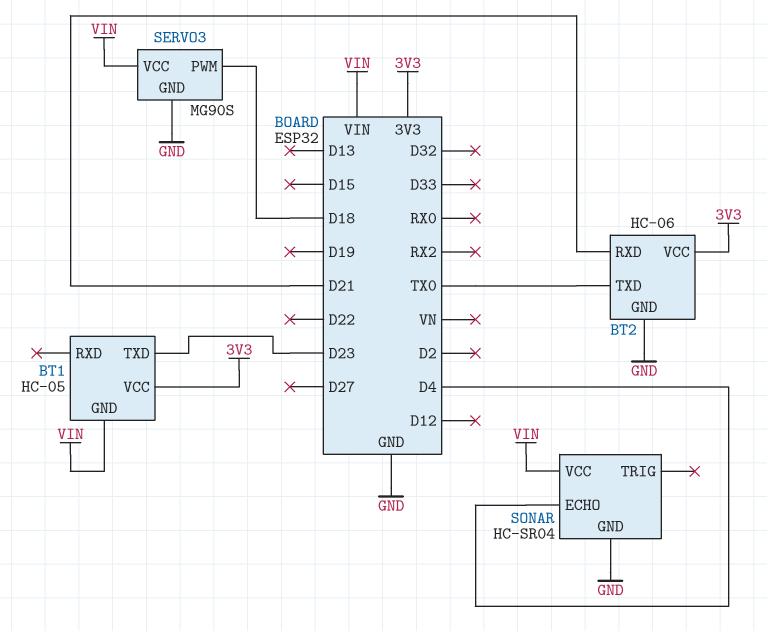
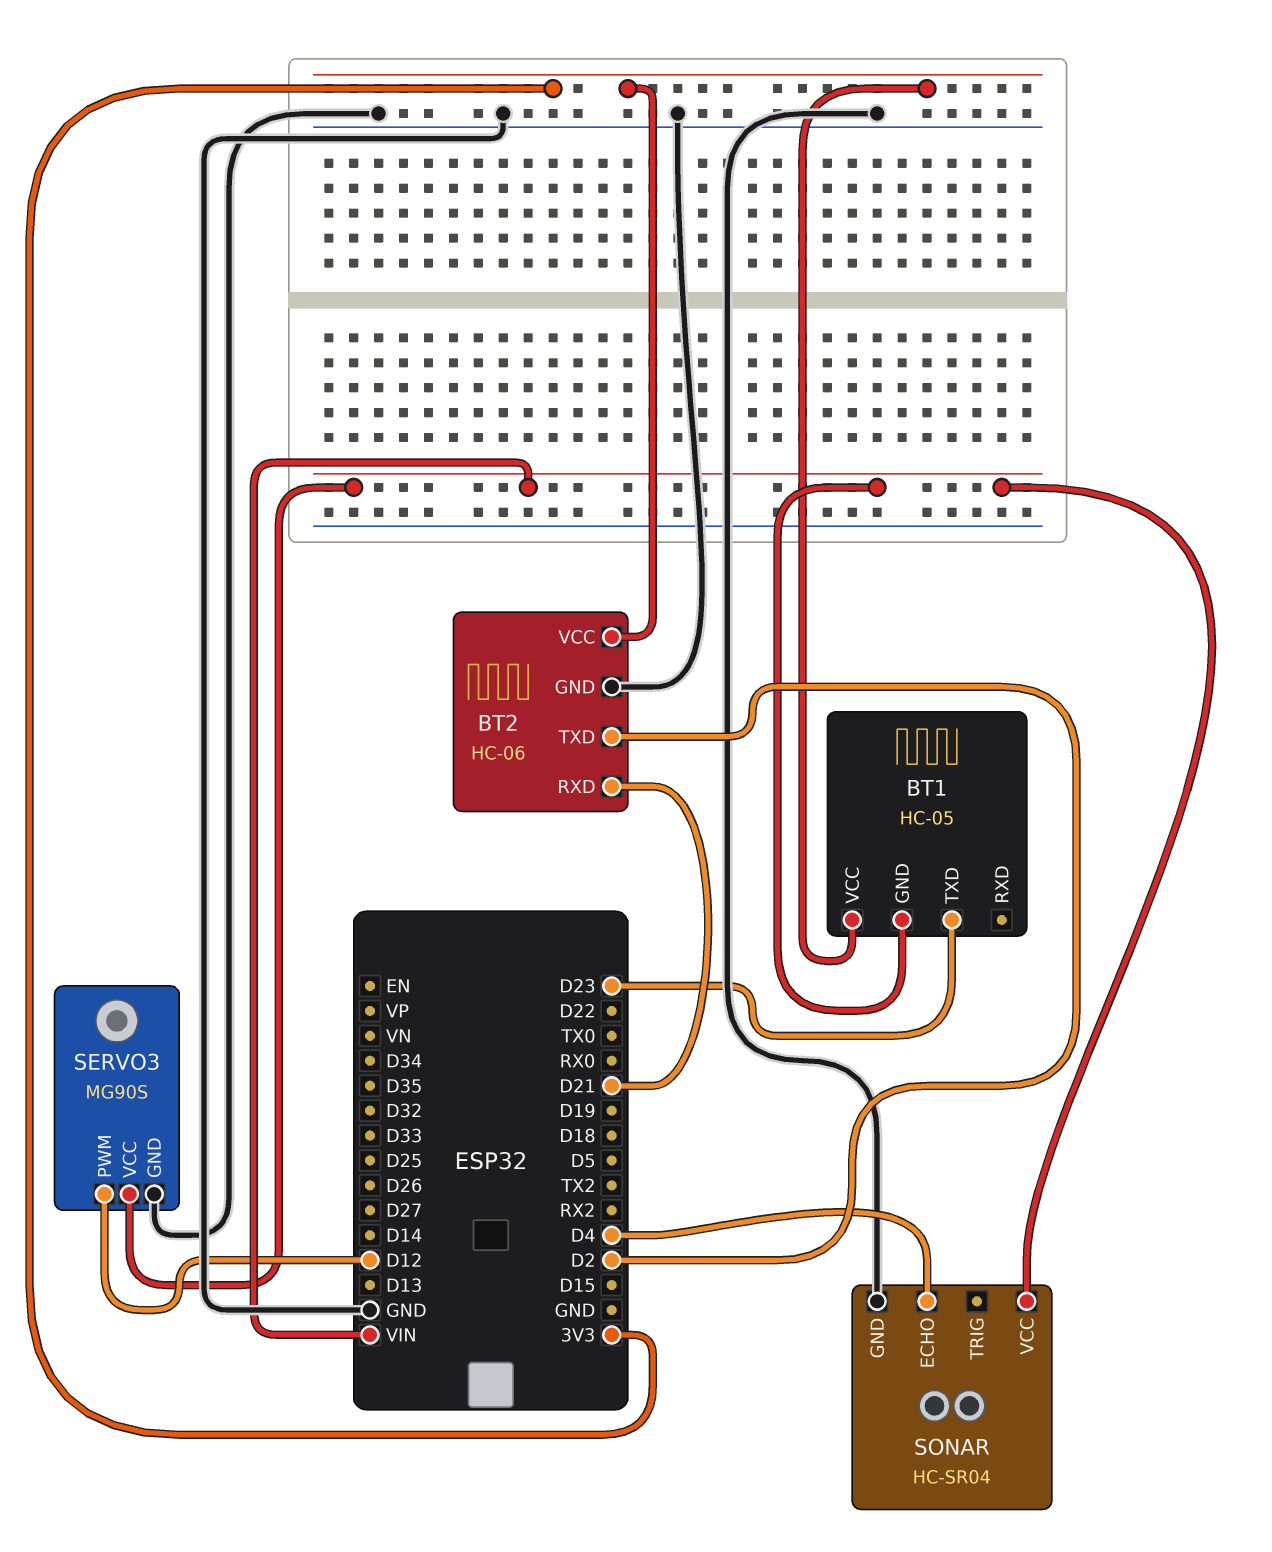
BT2 pin TXD: TX0 -> D2
SERVO3 pin PWM: D18 -> D12

